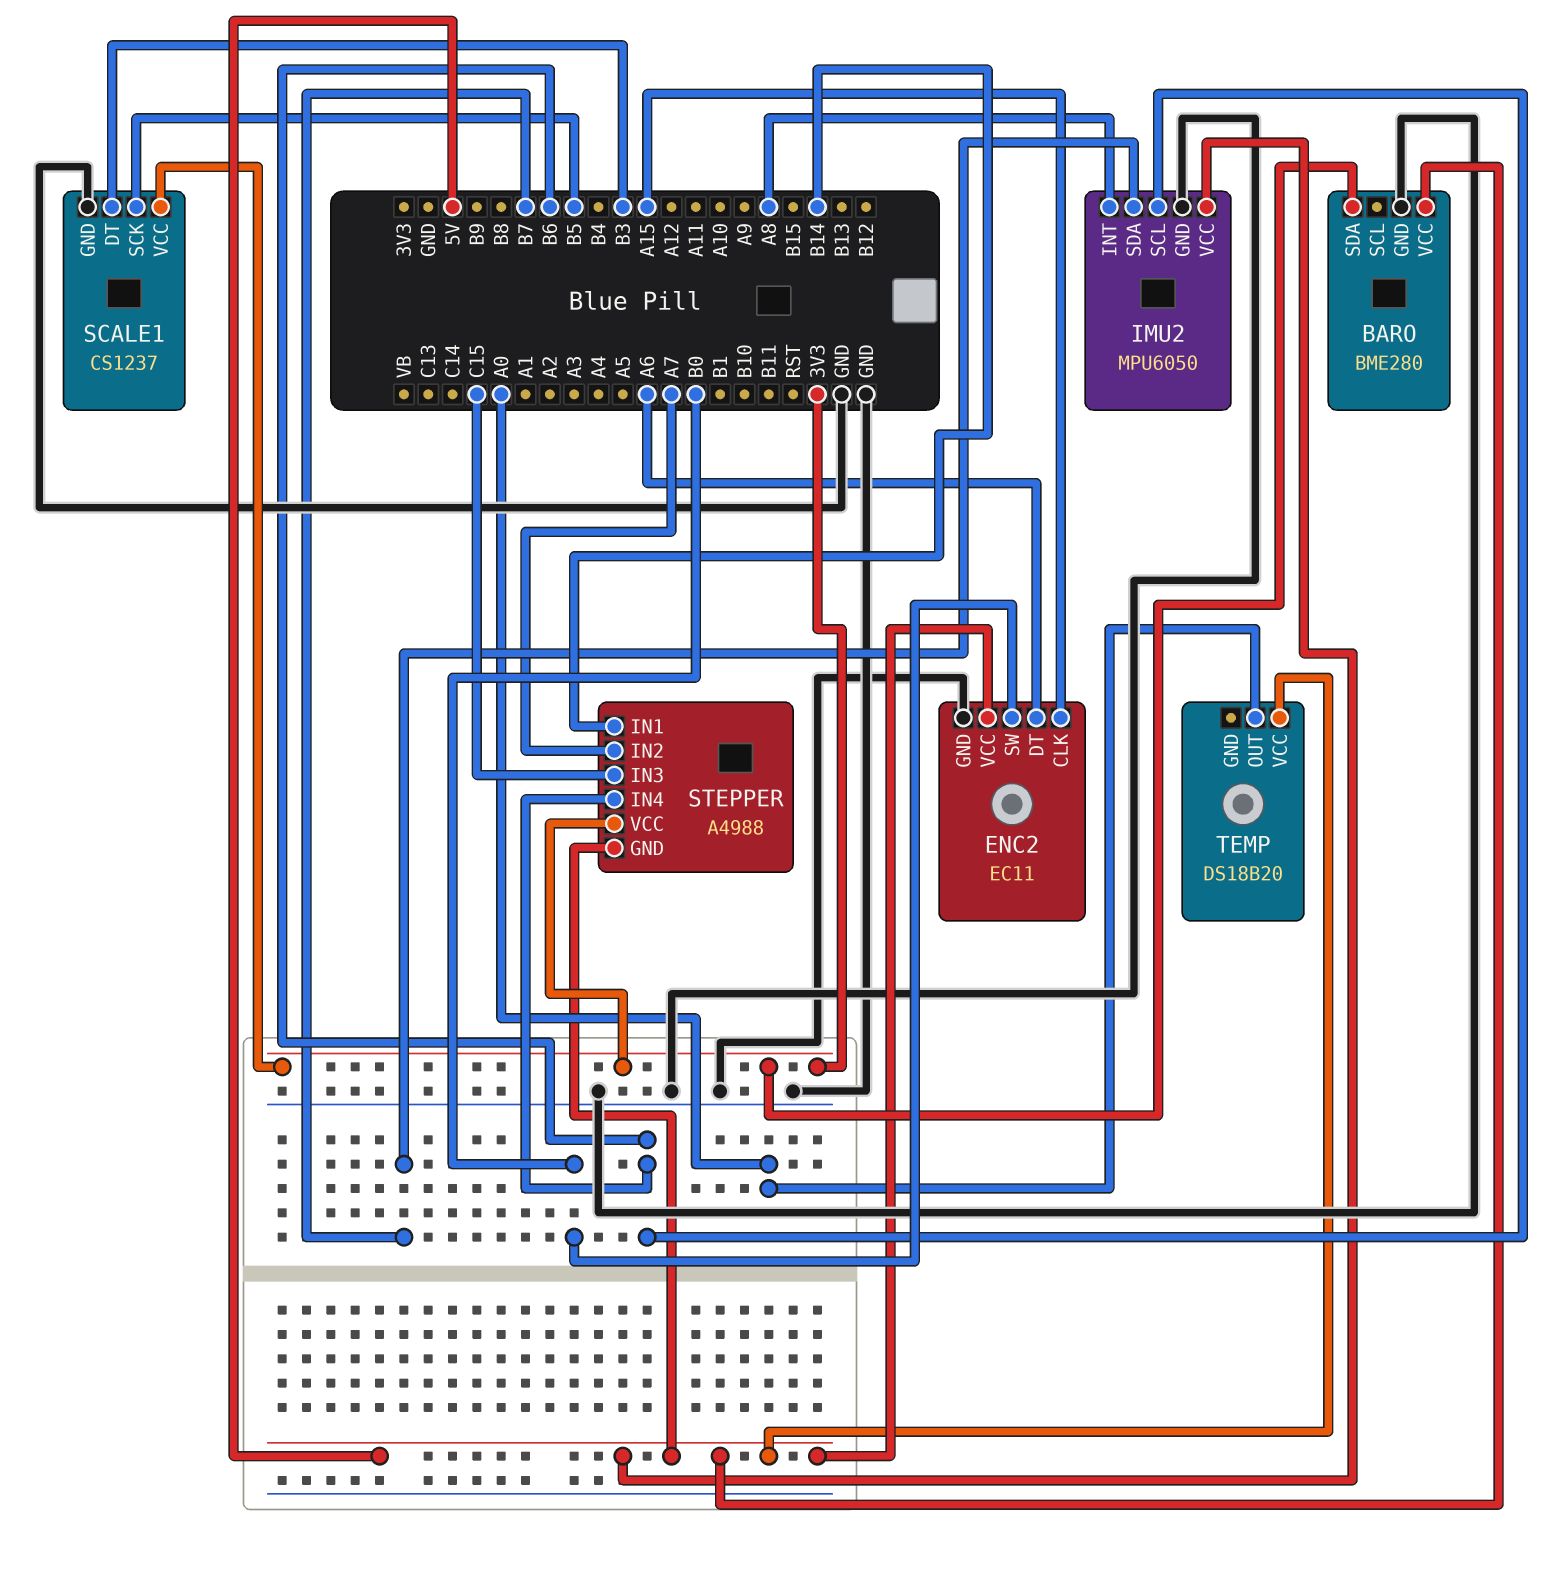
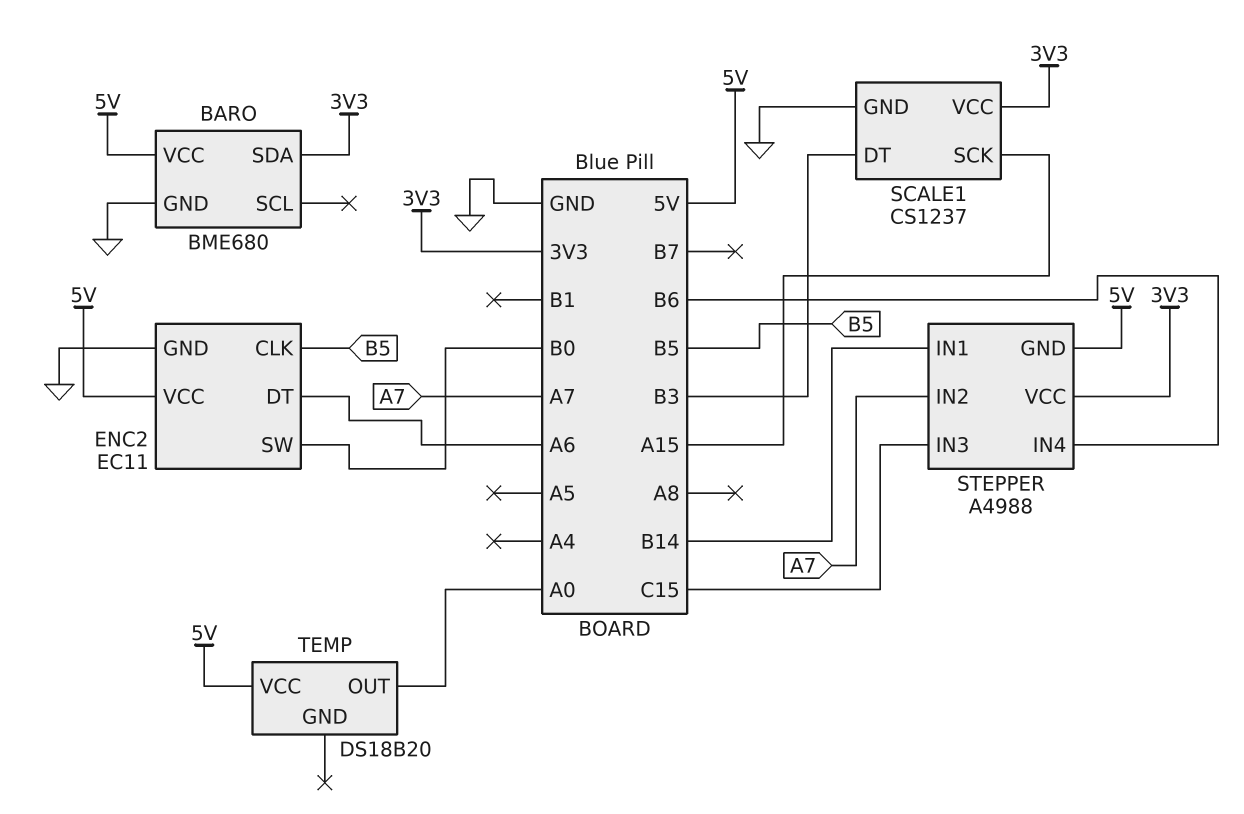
BARO: BME280 -> BME680
ENC2 pin CLK: A15 -> B5
IMU2: MPU6050 -> none
IMU2 pin GND: GND -> none
IMU2 pin INT: A8 -> none
IMU2 pin SCL: B6 -> none
IMU2 pin SDA: B7 -> none
IMU2 pin VCC: 5V -> none
SCALE1 pin SCK: B5 -> A15

